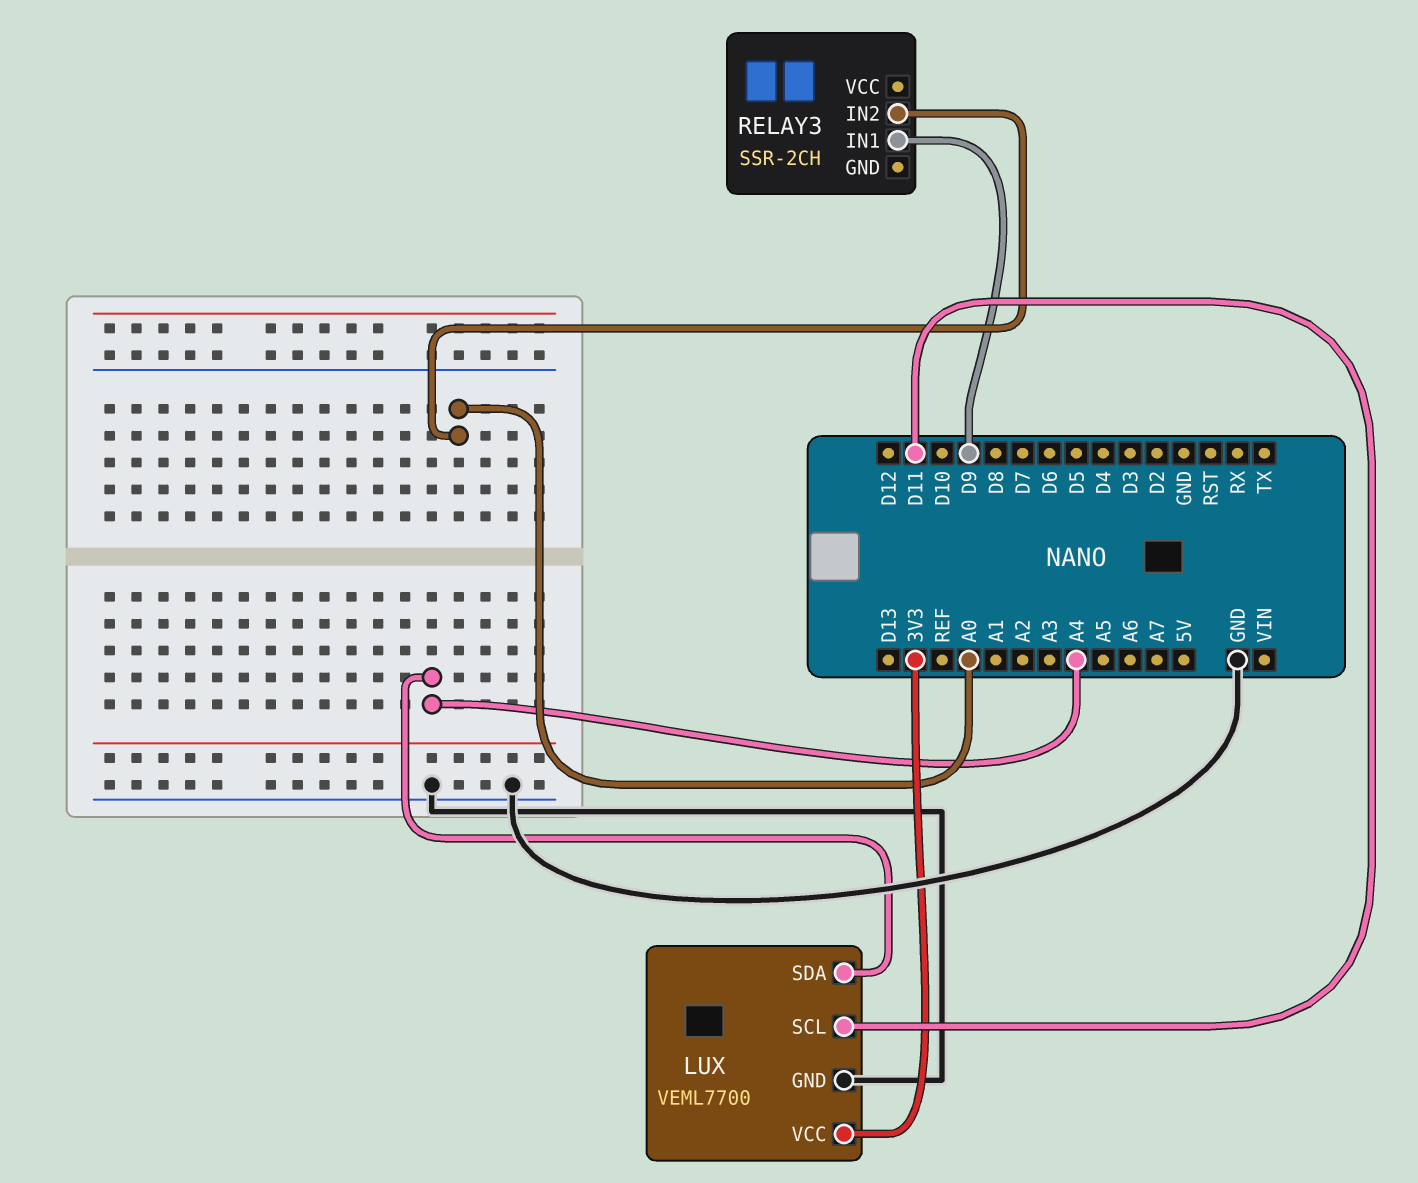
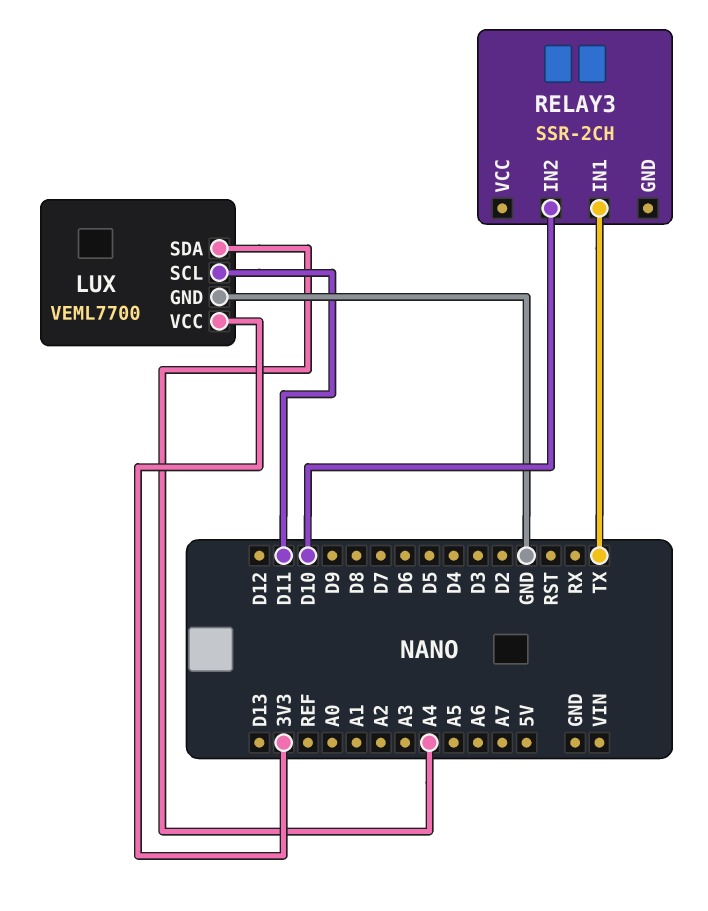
RELAY3 pin IN1: D9 -> TX
RELAY3 pin IN2: A0 -> D10

